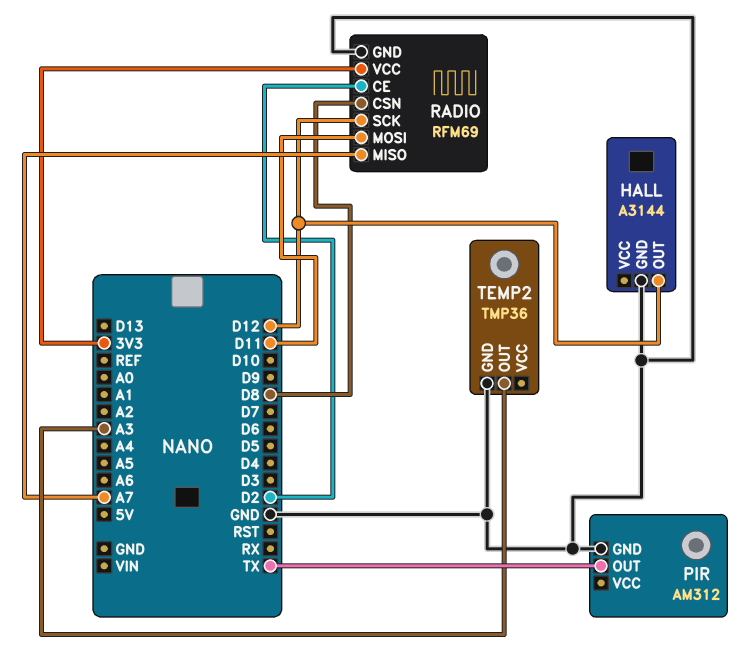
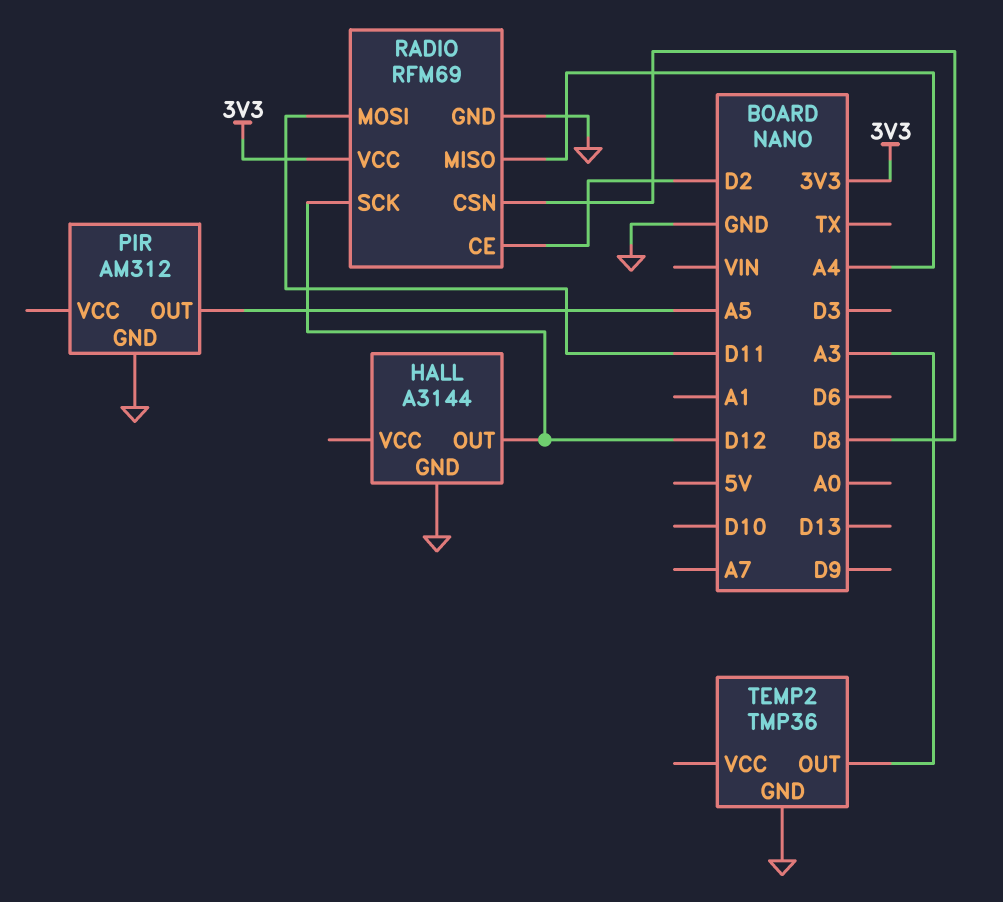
PIR pin OUT: TX -> A5
RADIO pin MISO: A7 -> A4

